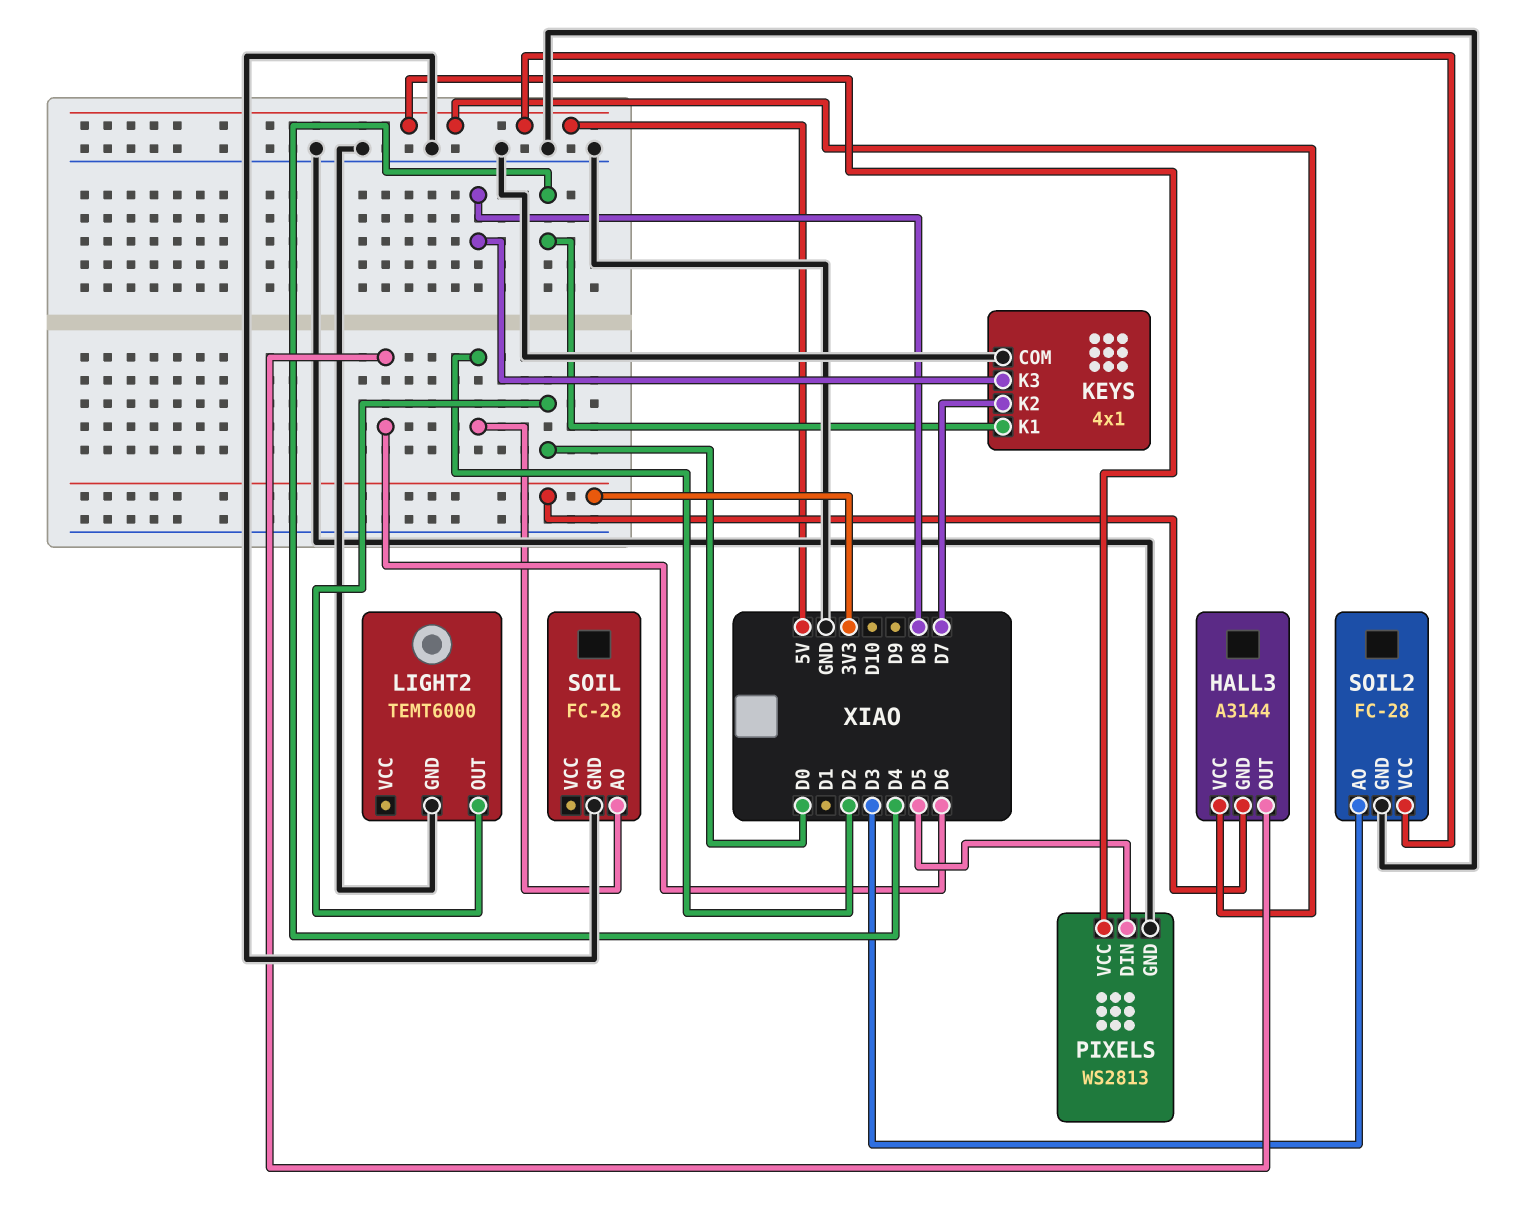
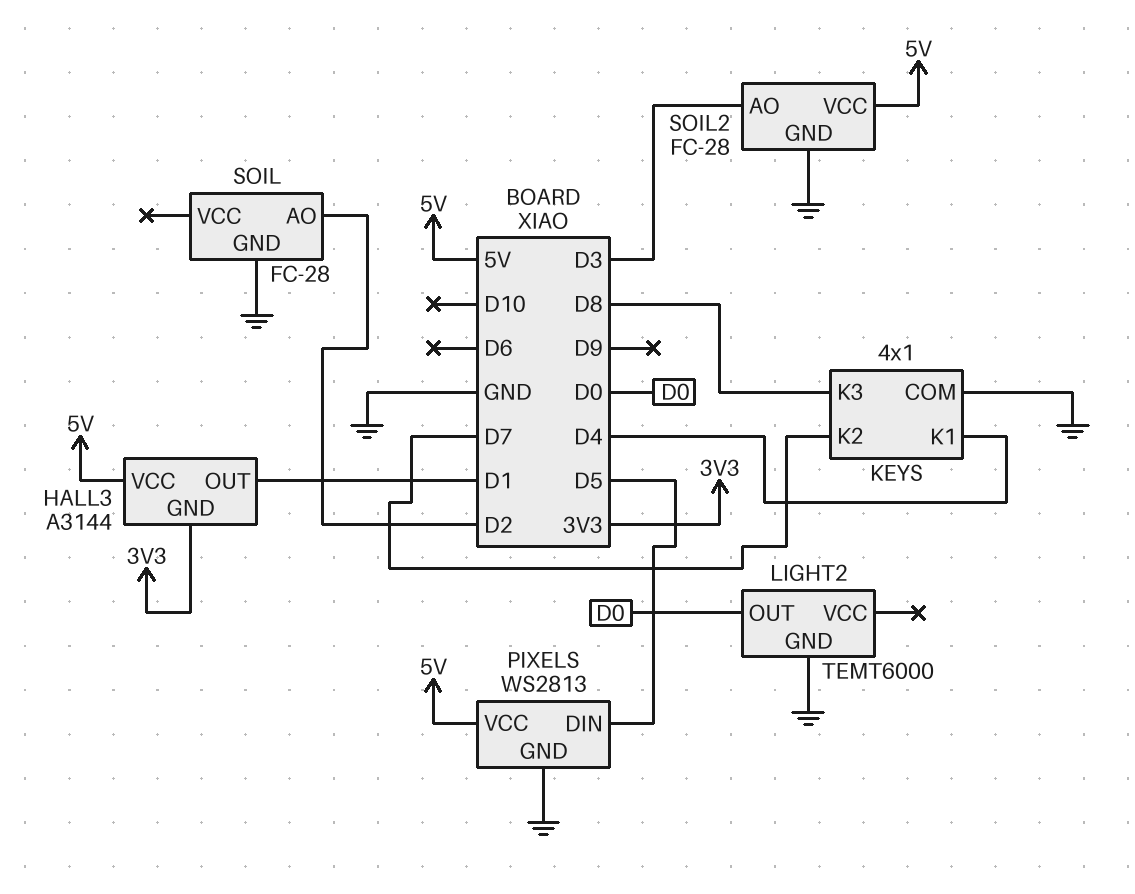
HALL3 pin OUT: D6 -> D1

